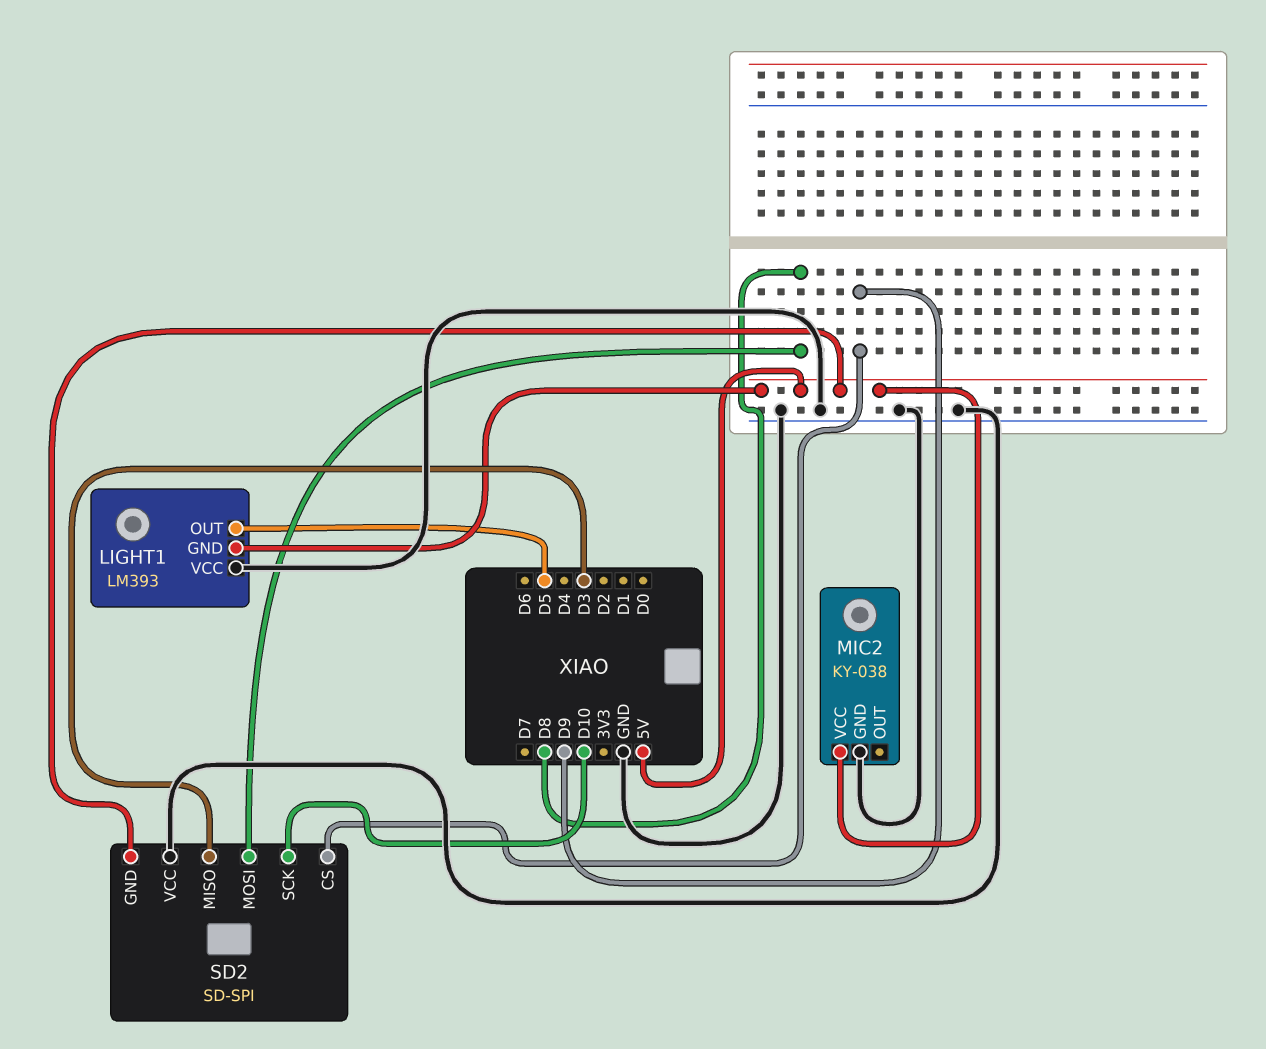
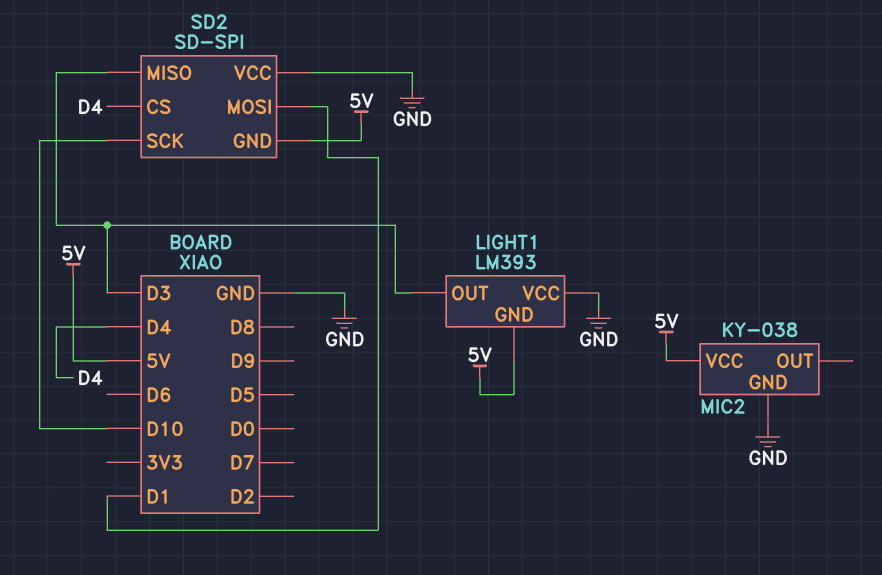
LIGHT1 pin OUT: D5 -> D3
SD2 pin CS: D9 -> D4
SD2 pin MOSI: D8 -> D1

